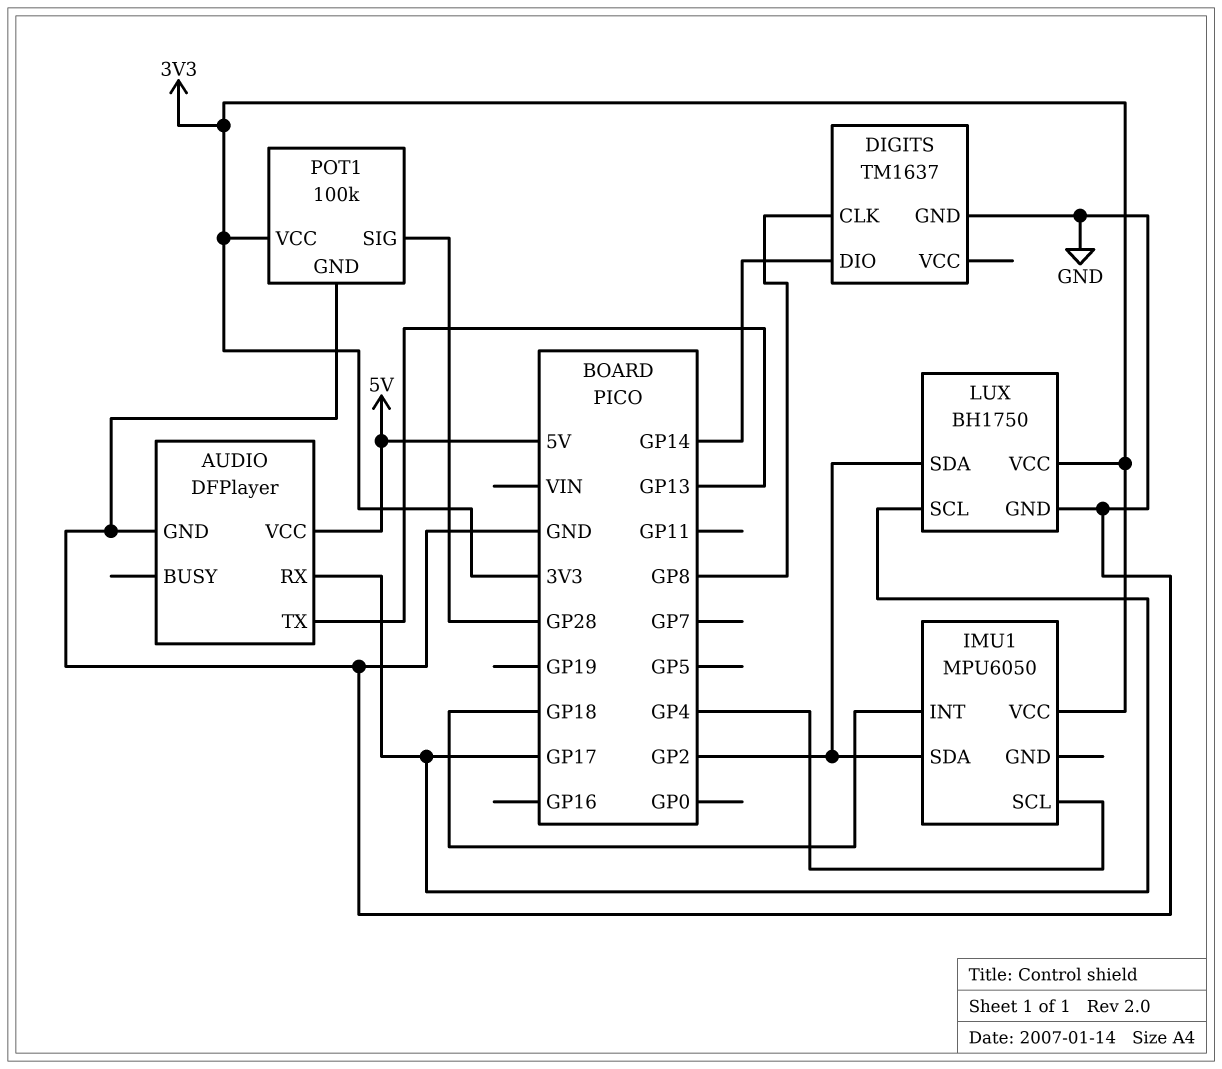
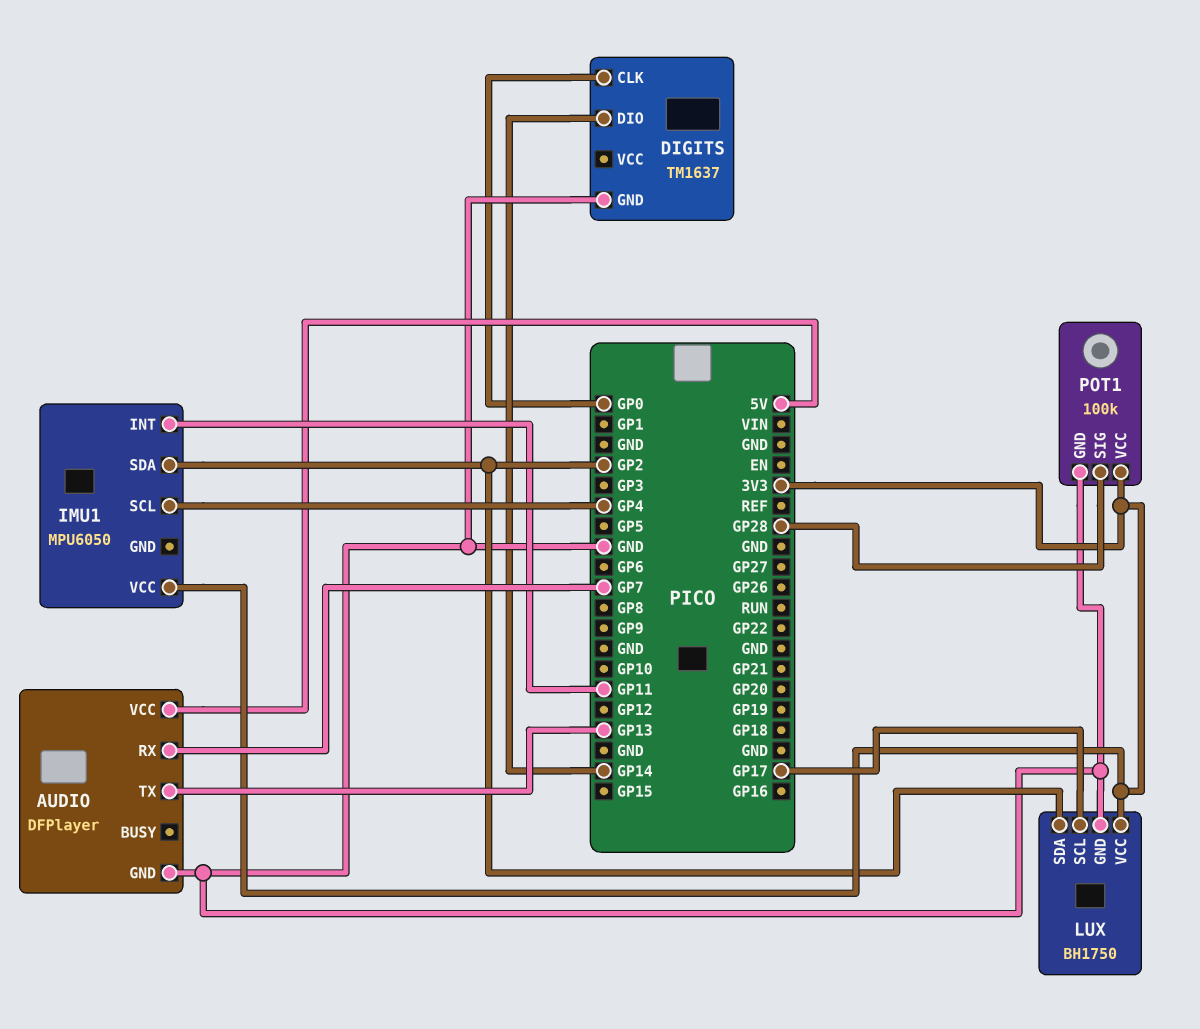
AUDIO pin RX: GP17 -> GP7
DIGITS pin CLK: GP8 -> GP0
IMU1 pin INT: GP18 -> GP11

